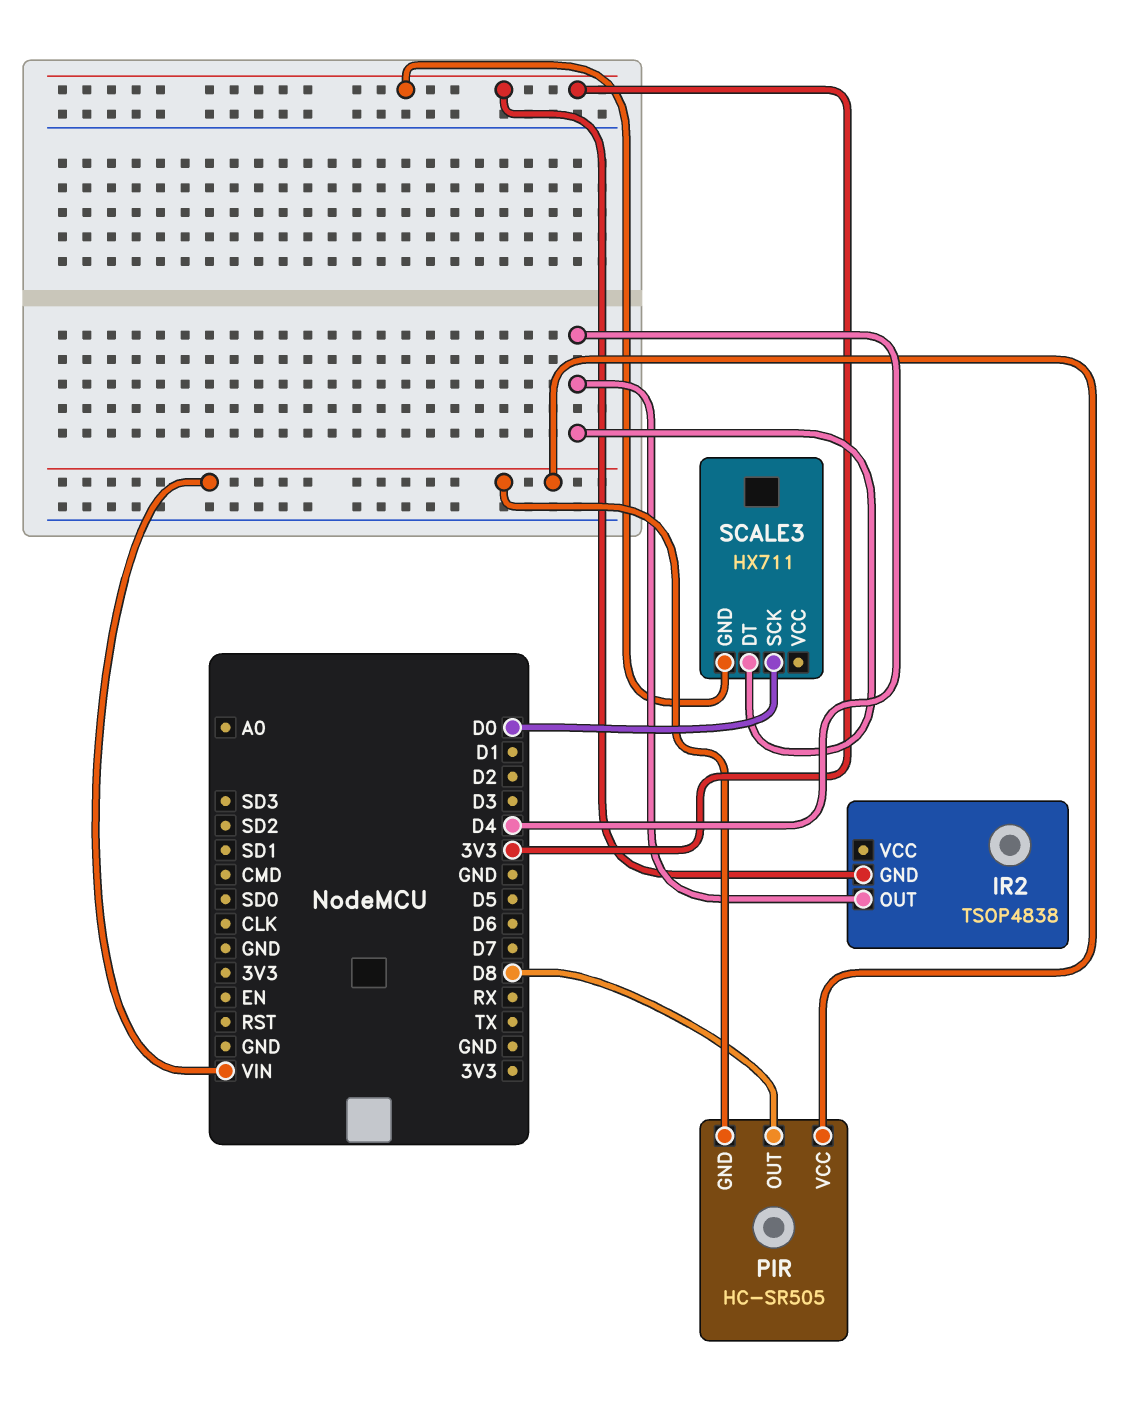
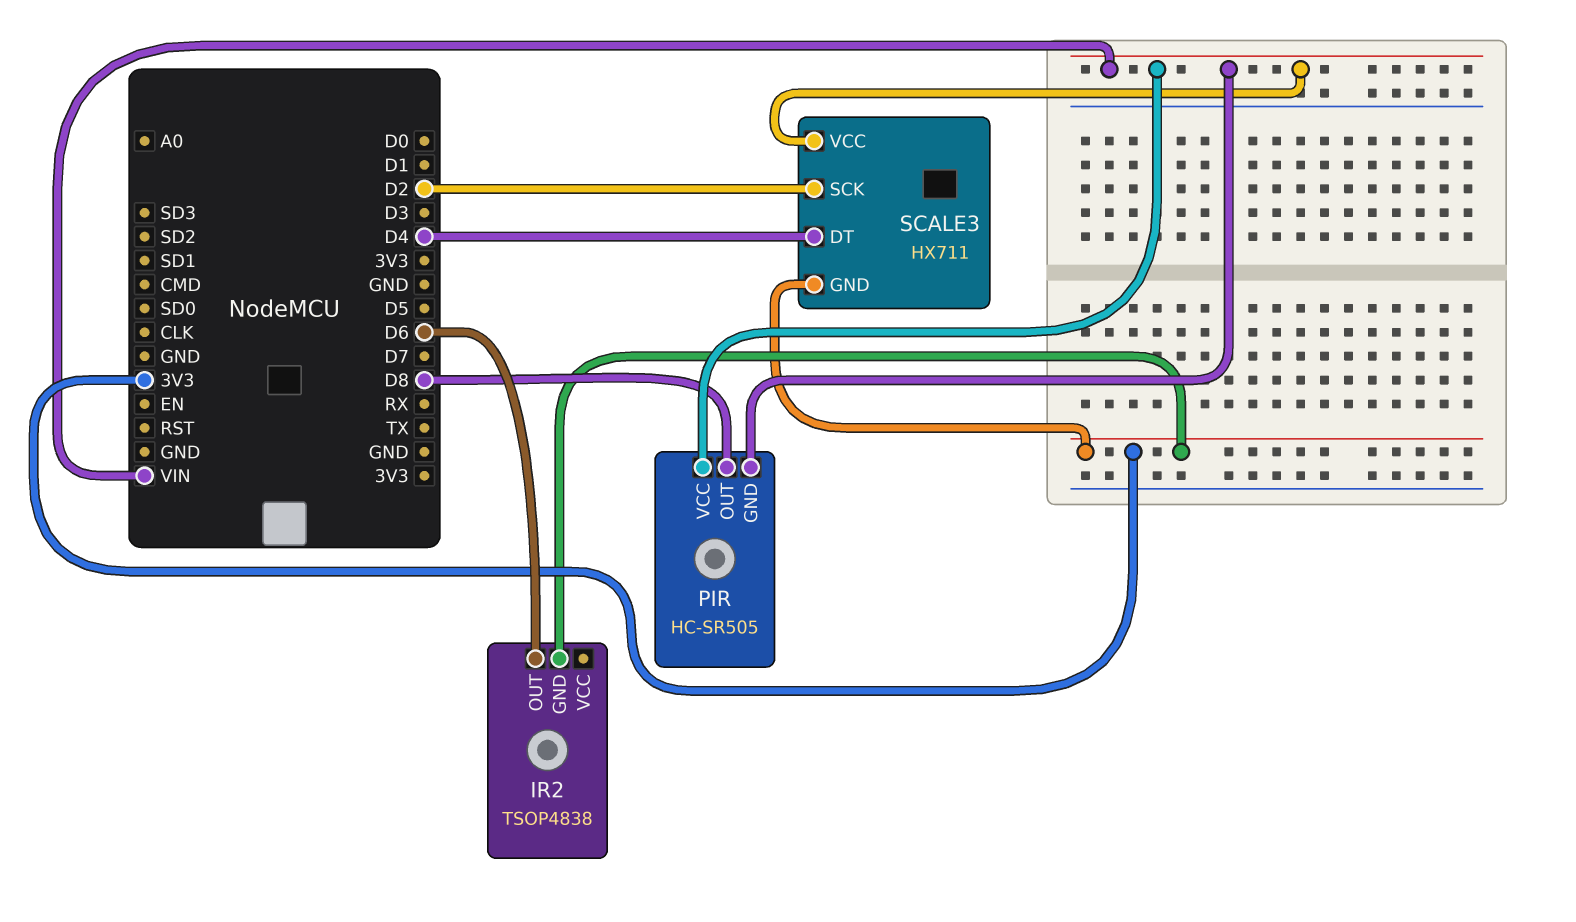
IR2 pin OUT: D4 -> D6
SCALE3 pin SCK: D0 -> D2
SCALE3 pin VCC: none -> VIN

